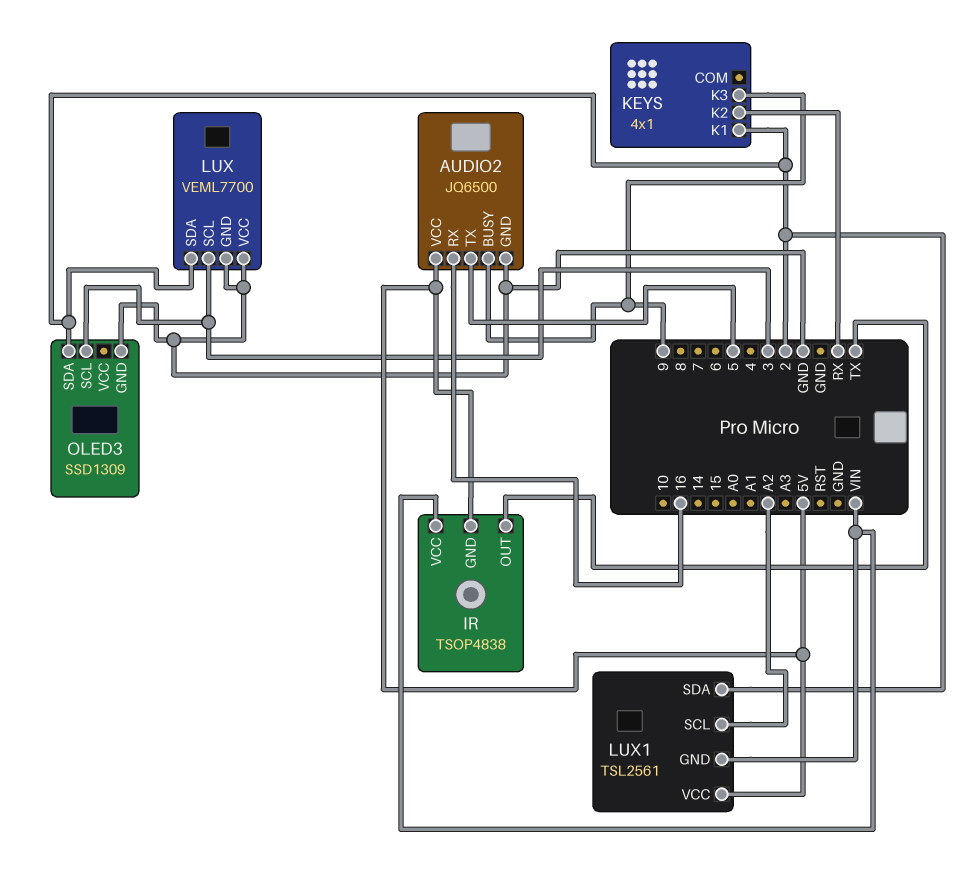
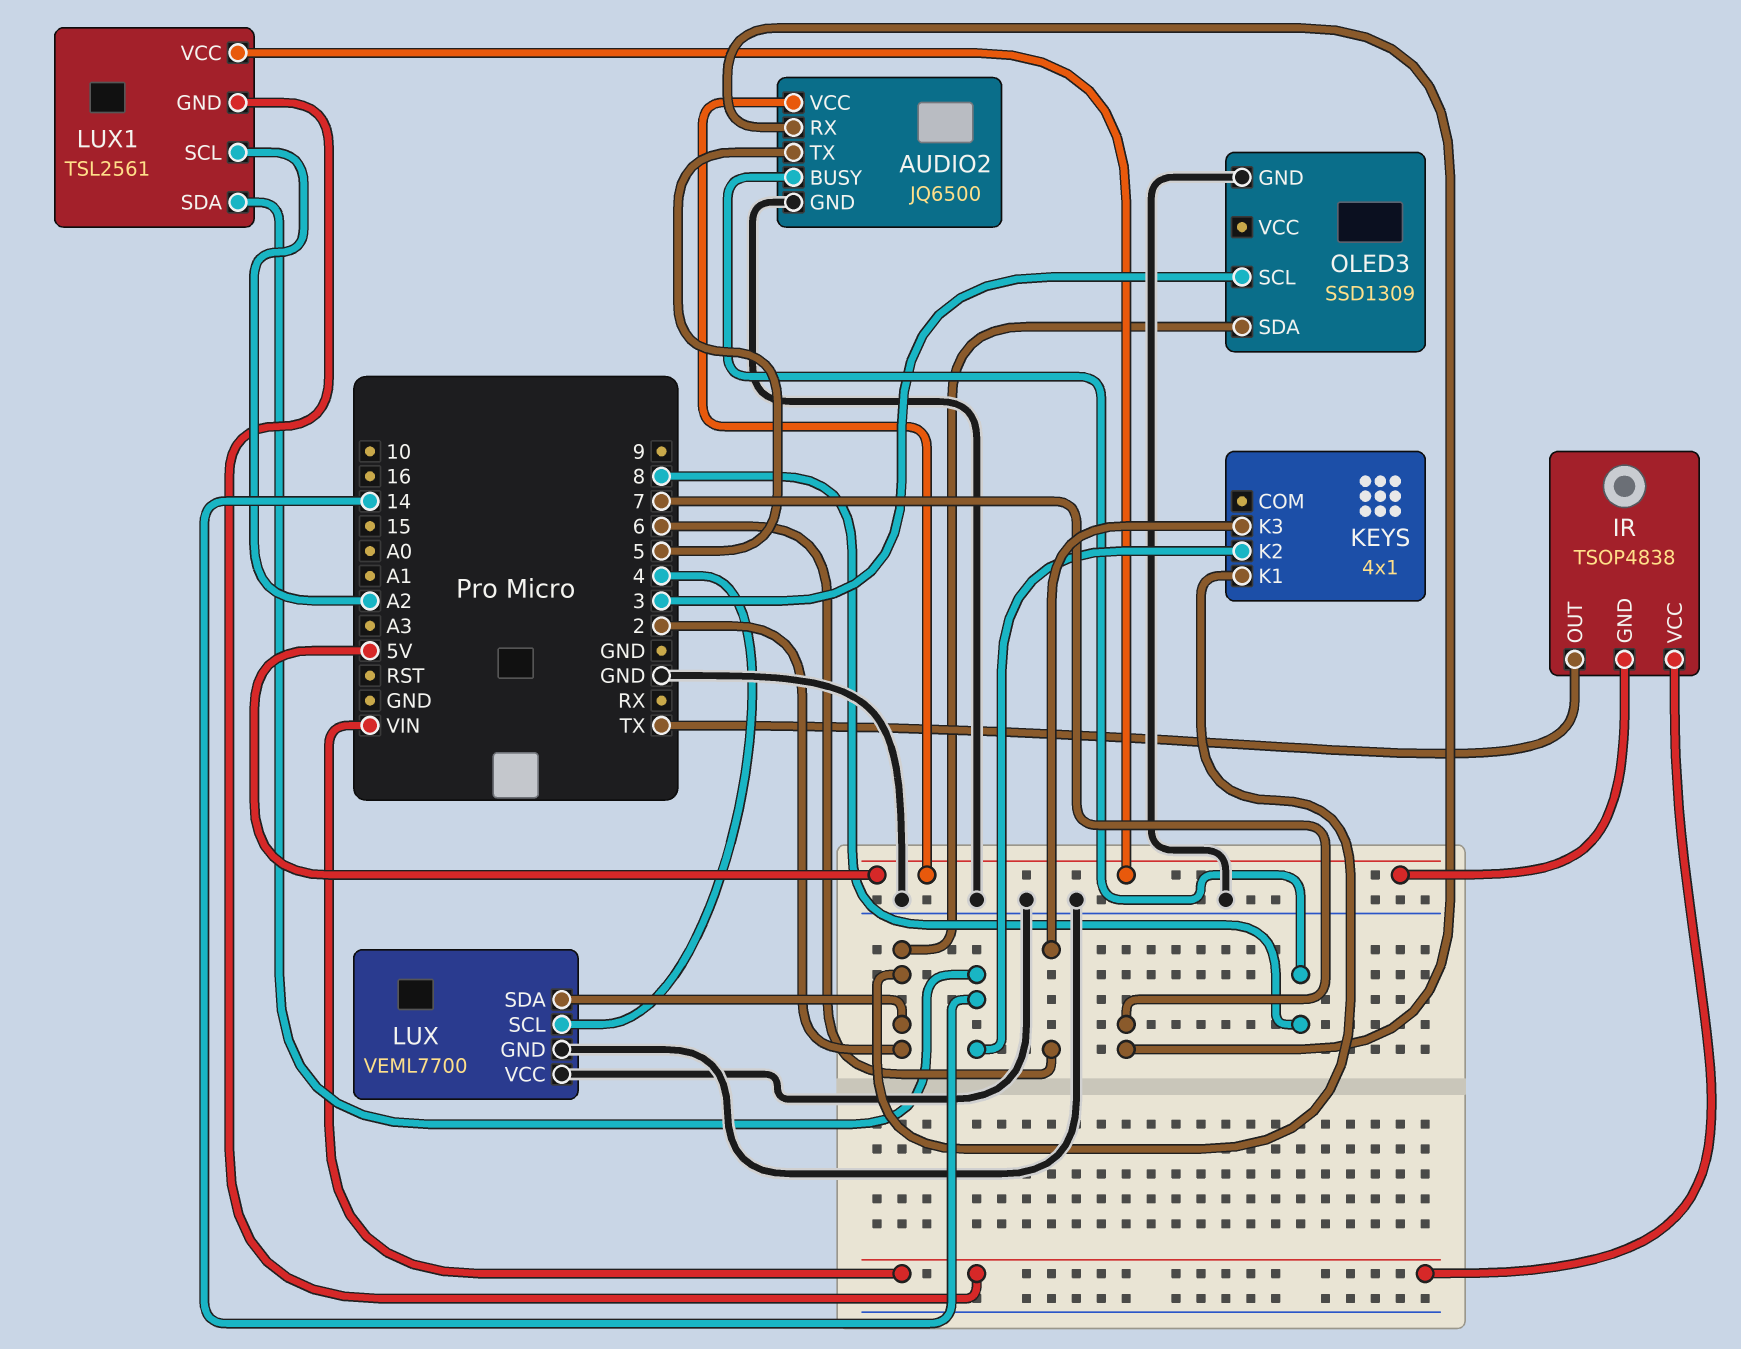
AUDIO2 pin BUSY: 9 -> 8
AUDIO2 pin RX: 16 -> 7
KEYS pin K2: RX -> 14
KEYS pin K3: 9 -> 6
LUX pin SCL: 3 -> 4
LUX1 pin SDA: 2 -> 14

